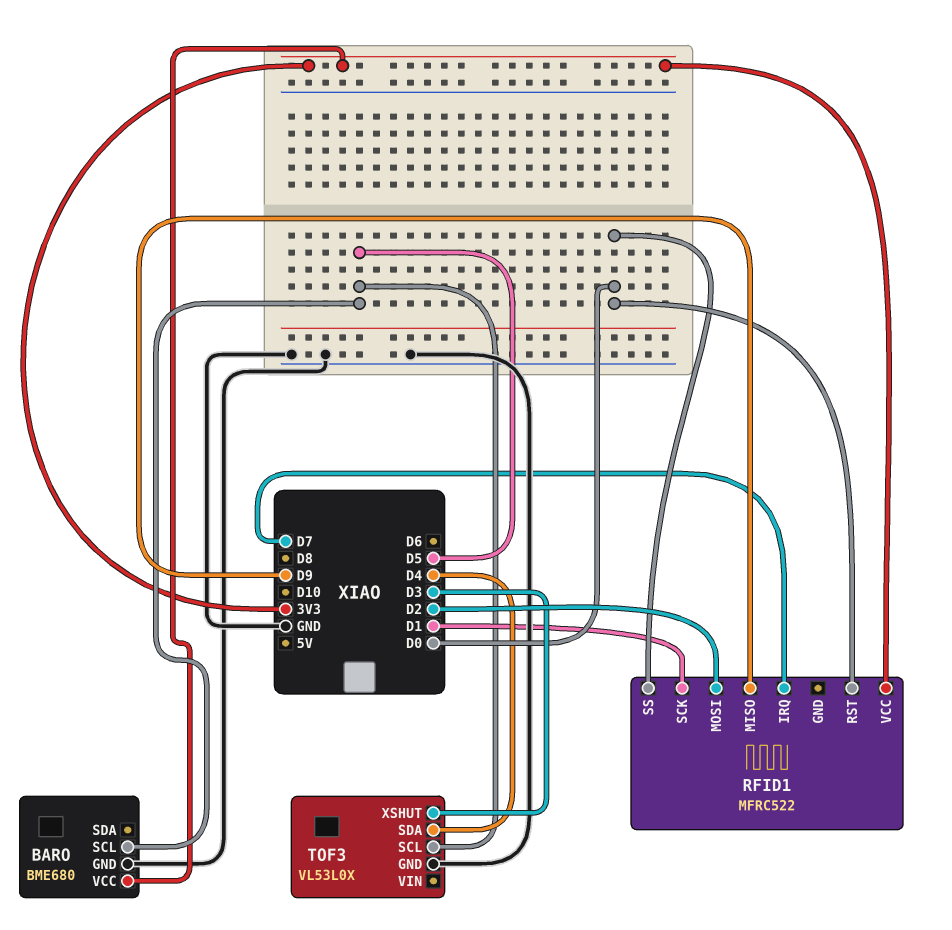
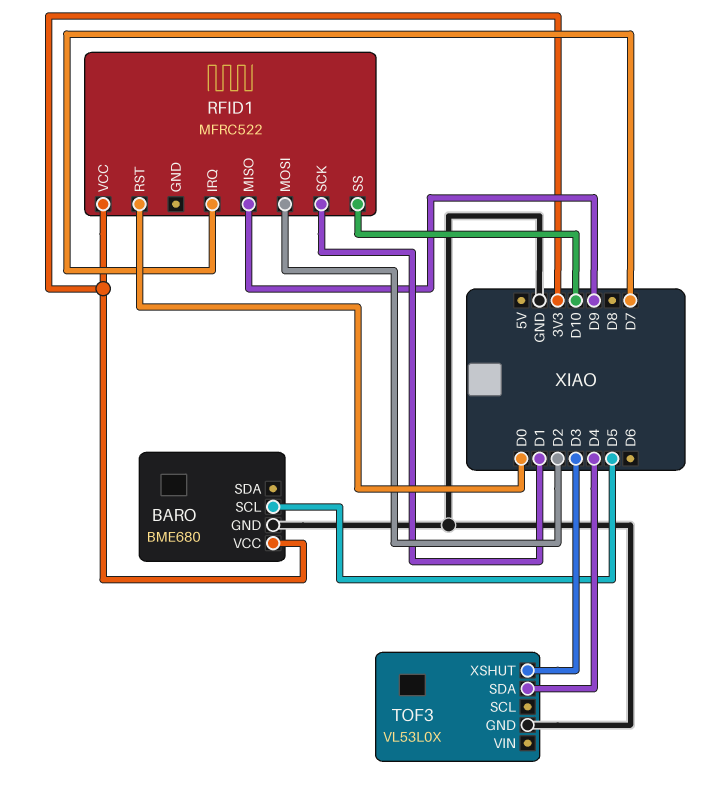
RFID1 pin SS: D0 -> D10
TOF3 pin SCL: D5 -> none

